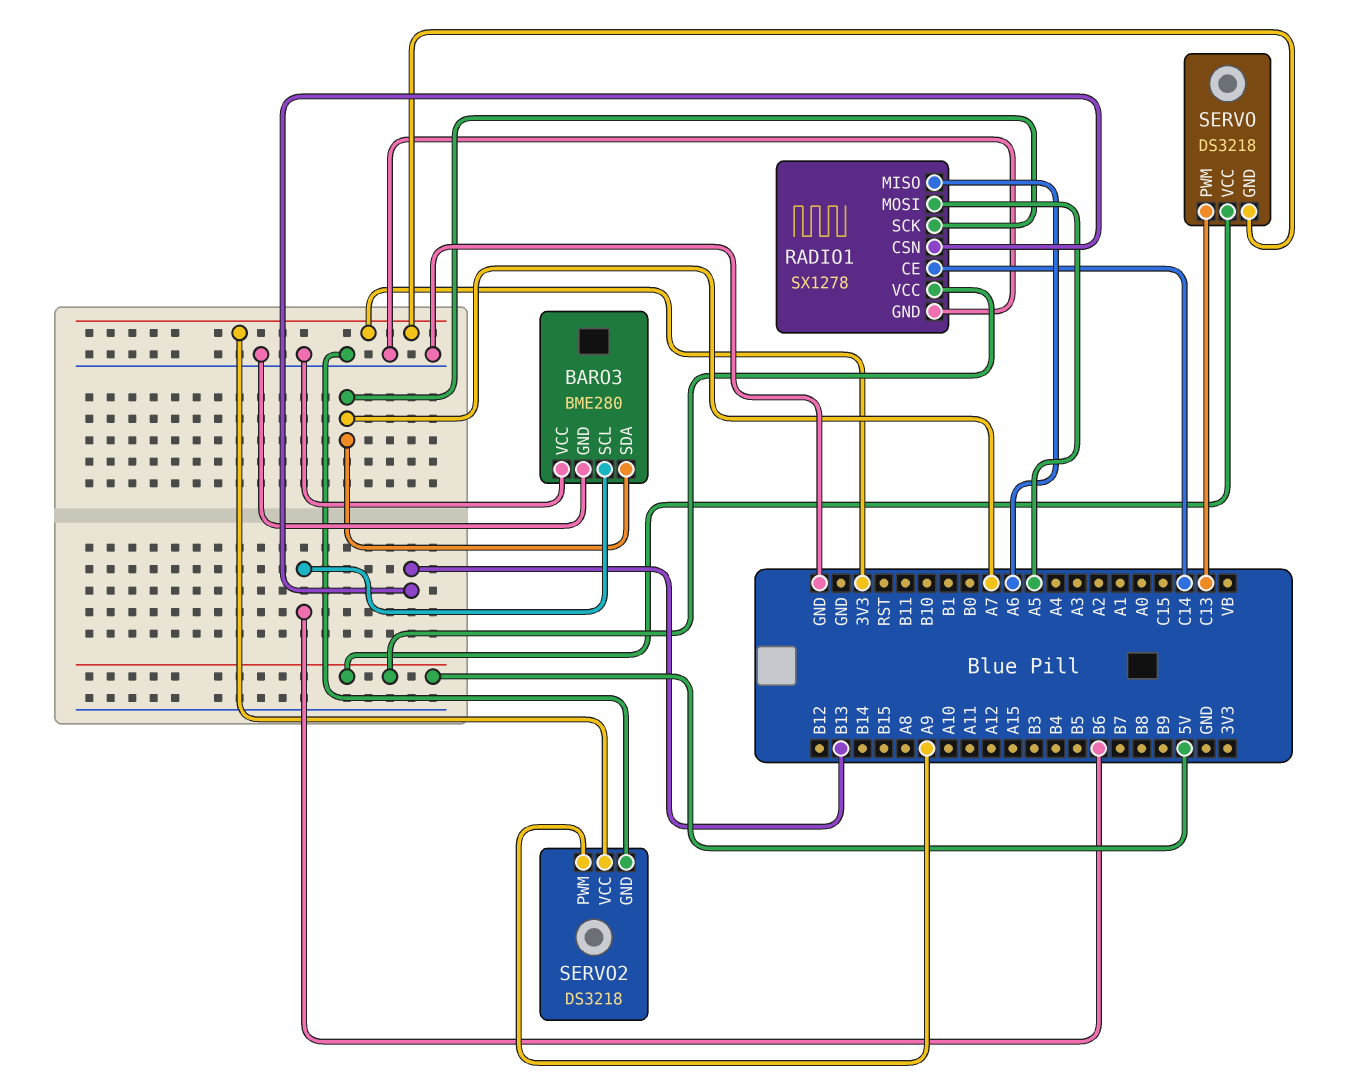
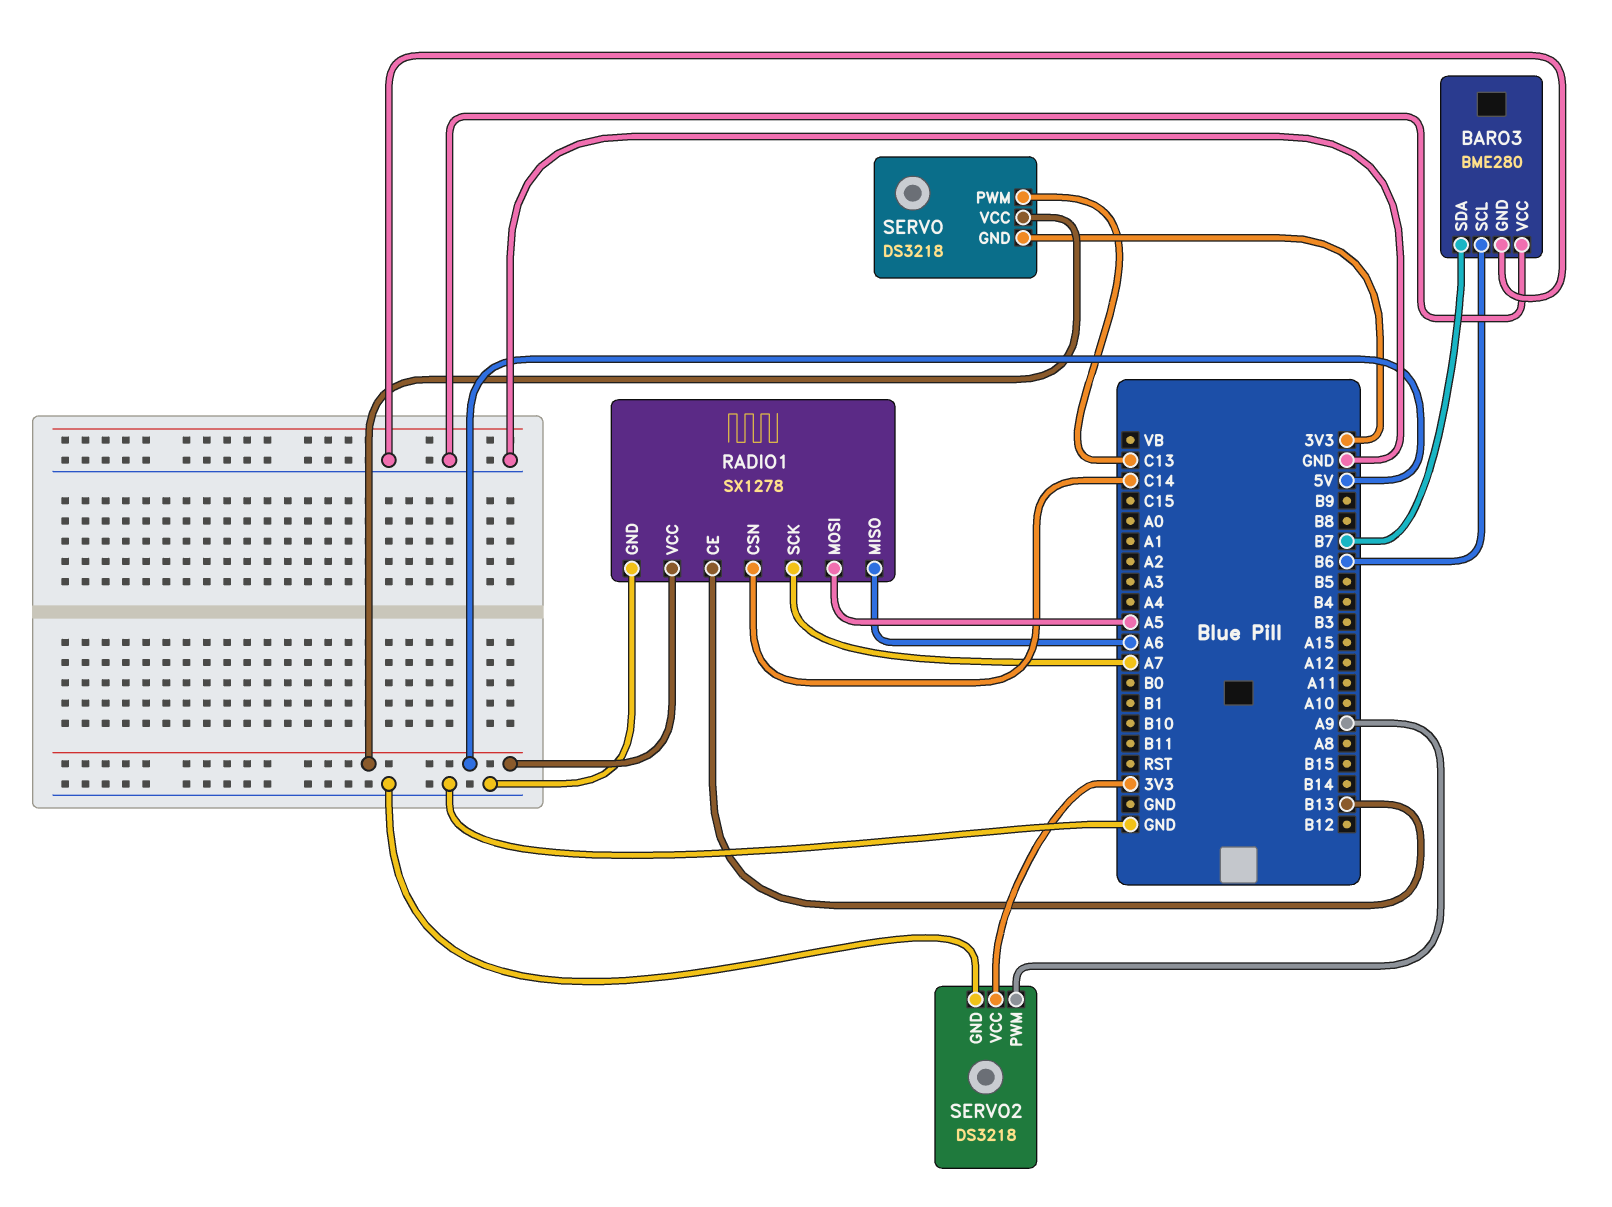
BARO3 pin SDA: A7 -> B7
RADIO1 pin CE: C14 -> B13
RADIO1 pin CSN: B13 -> C14

